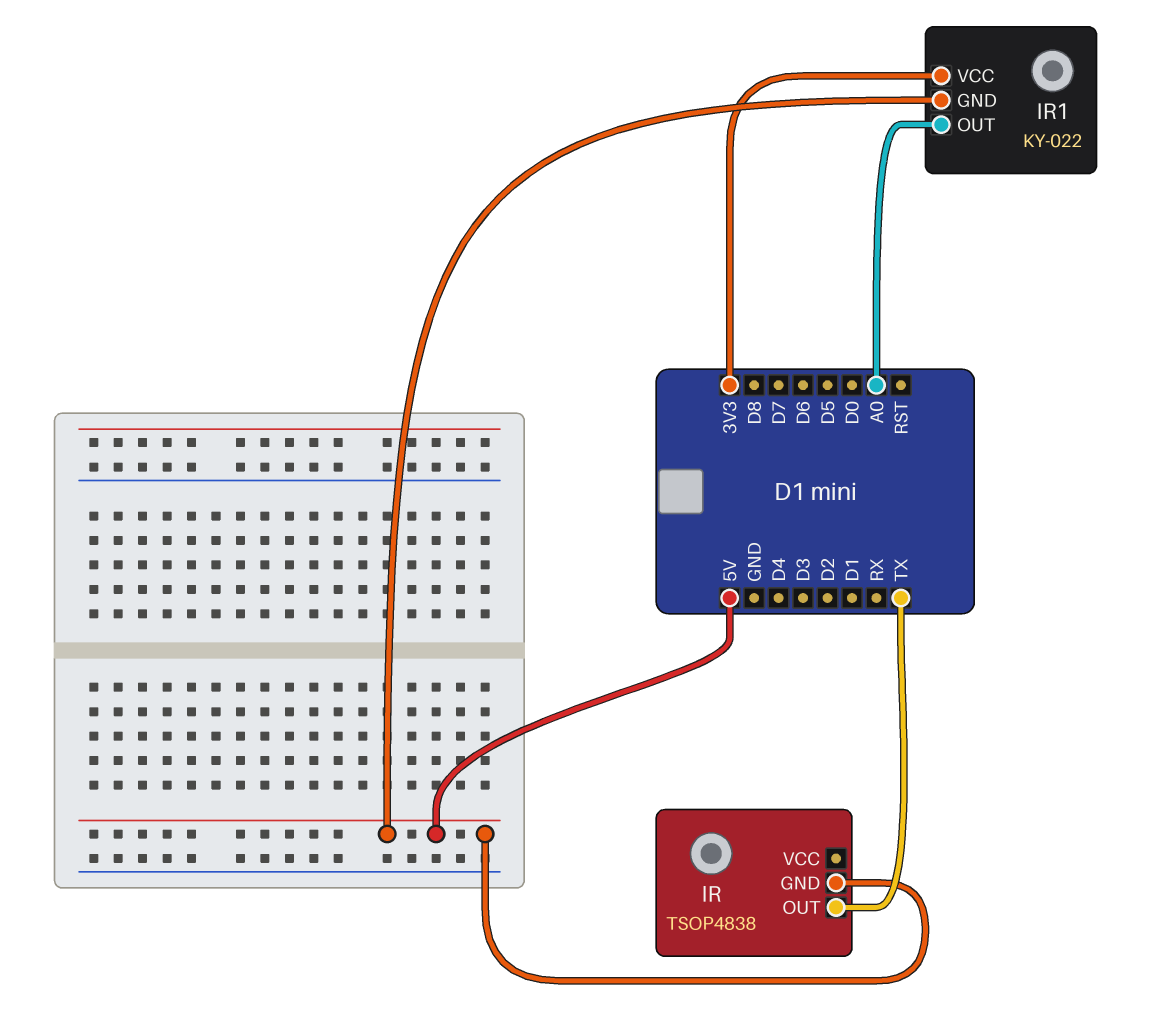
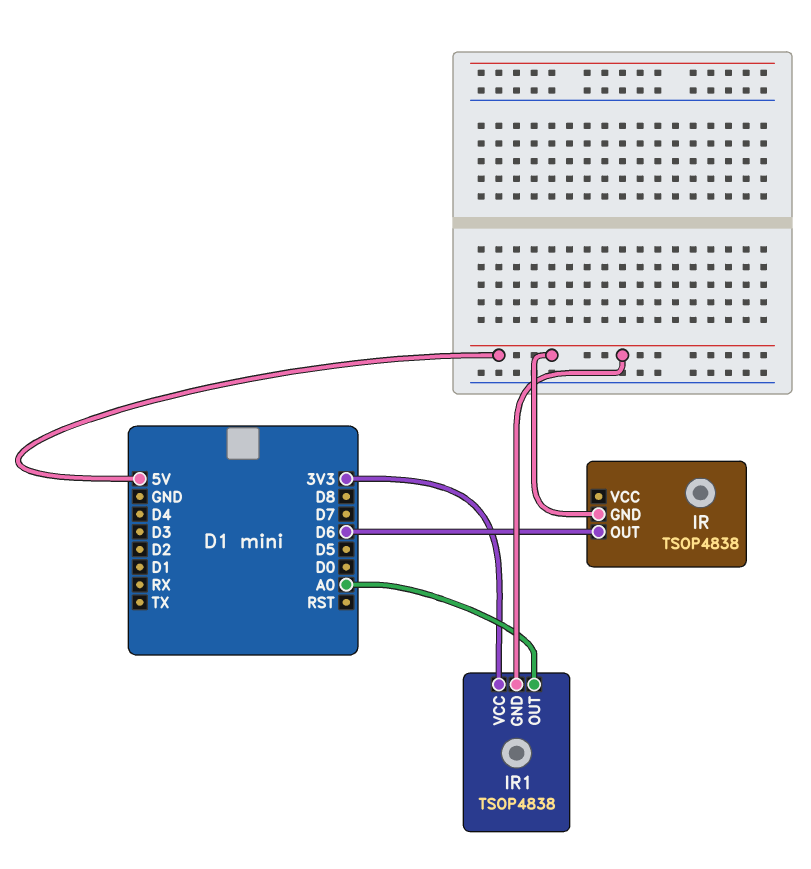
IR pin OUT: TX -> D6
IR1: KY-022 -> TSOP4838

